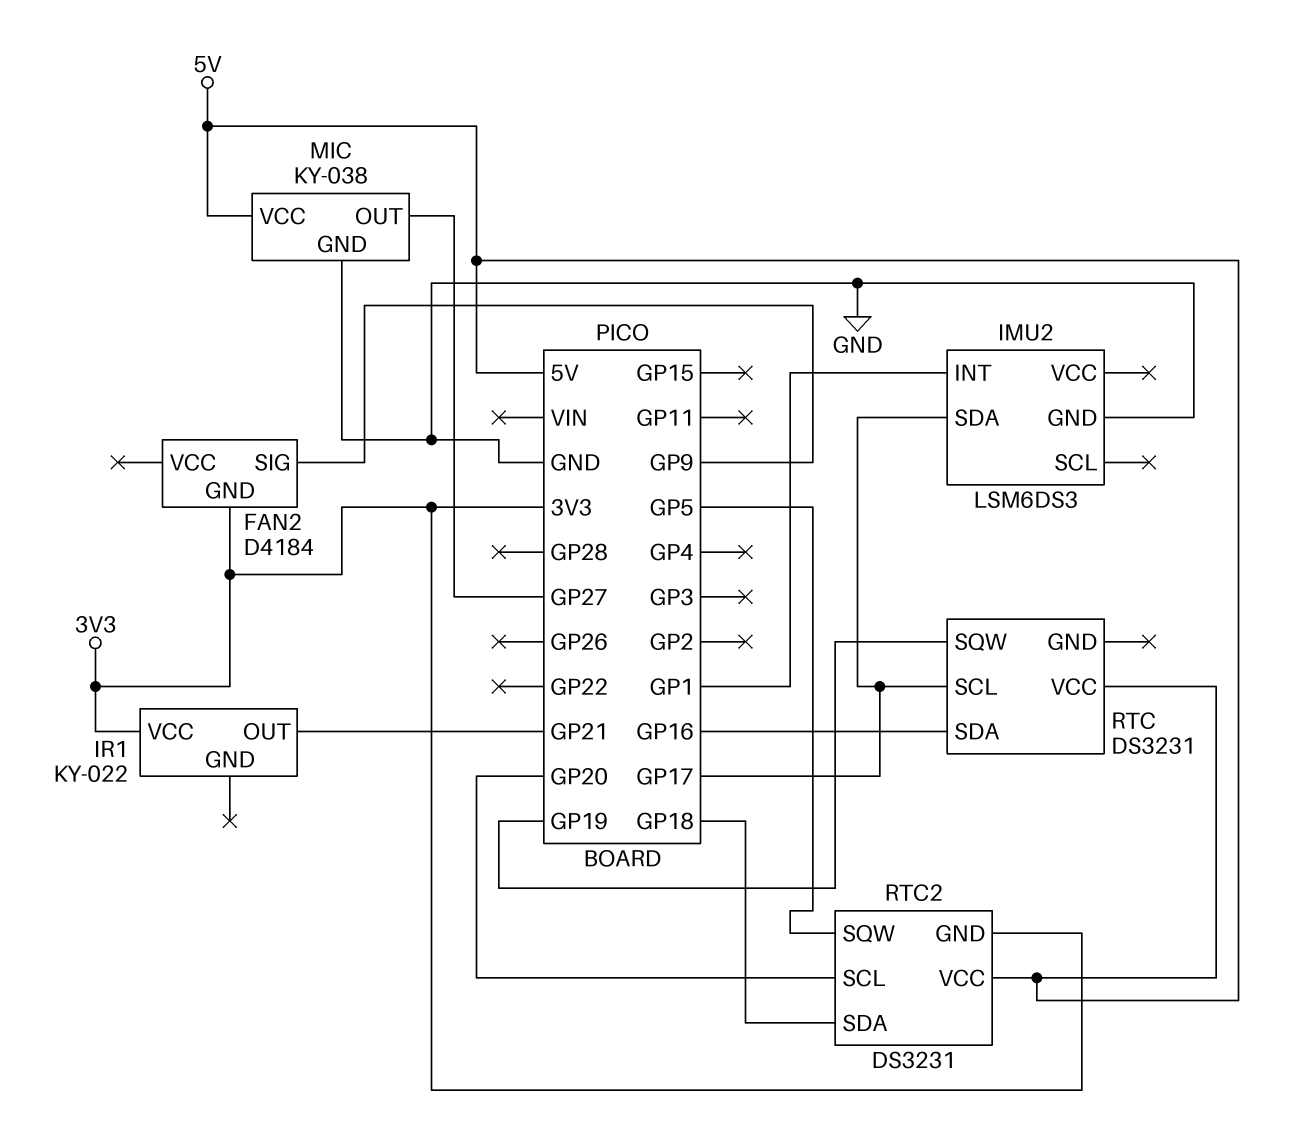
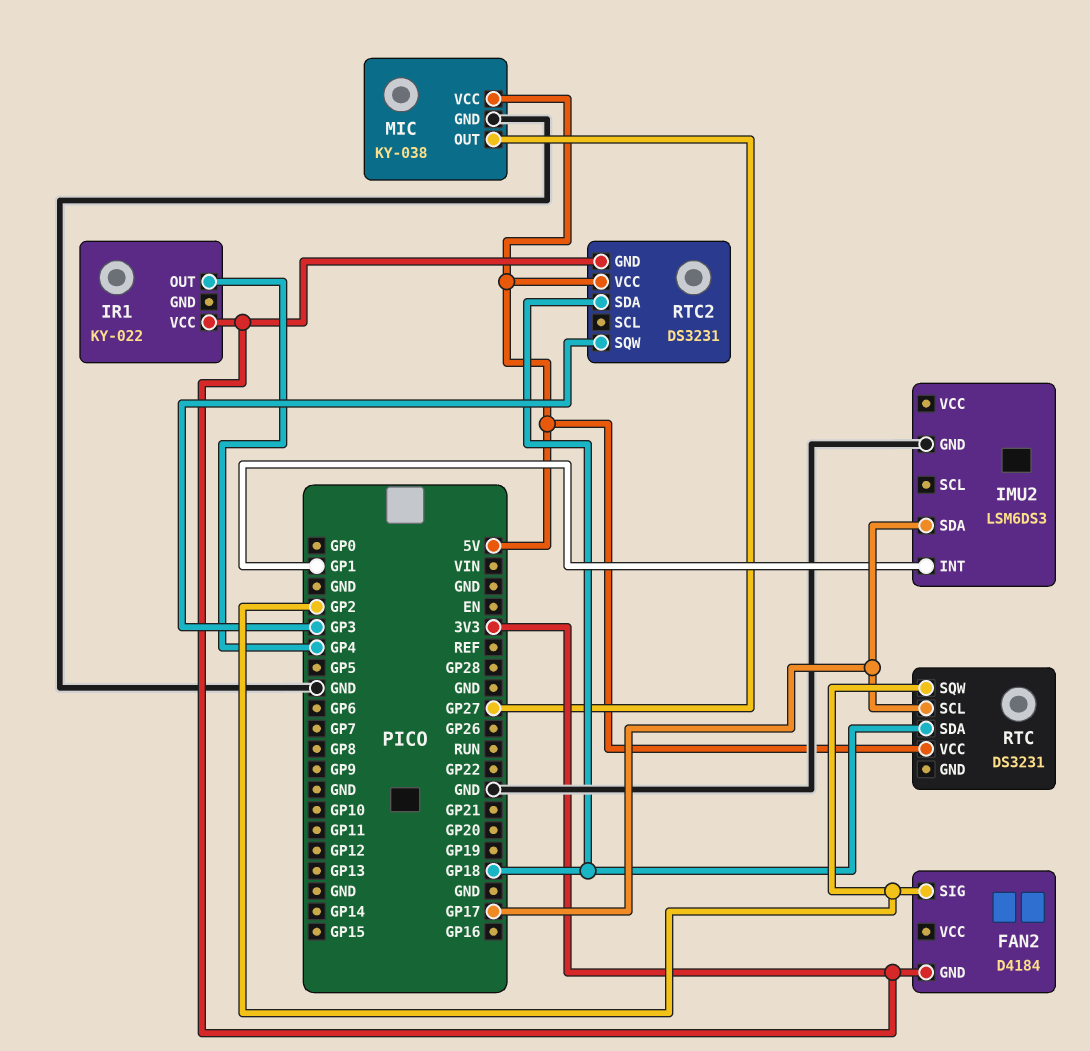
FAN2 pin SIG: GP9 -> GP2
IR1 pin OUT: GP21 -> GP4
RTC pin SDA: GP16 -> GP18
RTC pin SQW: GP19 -> GP2
RTC2 pin SCL: GP20 -> none
RTC2 pin SQW: GP5 -> GP3

